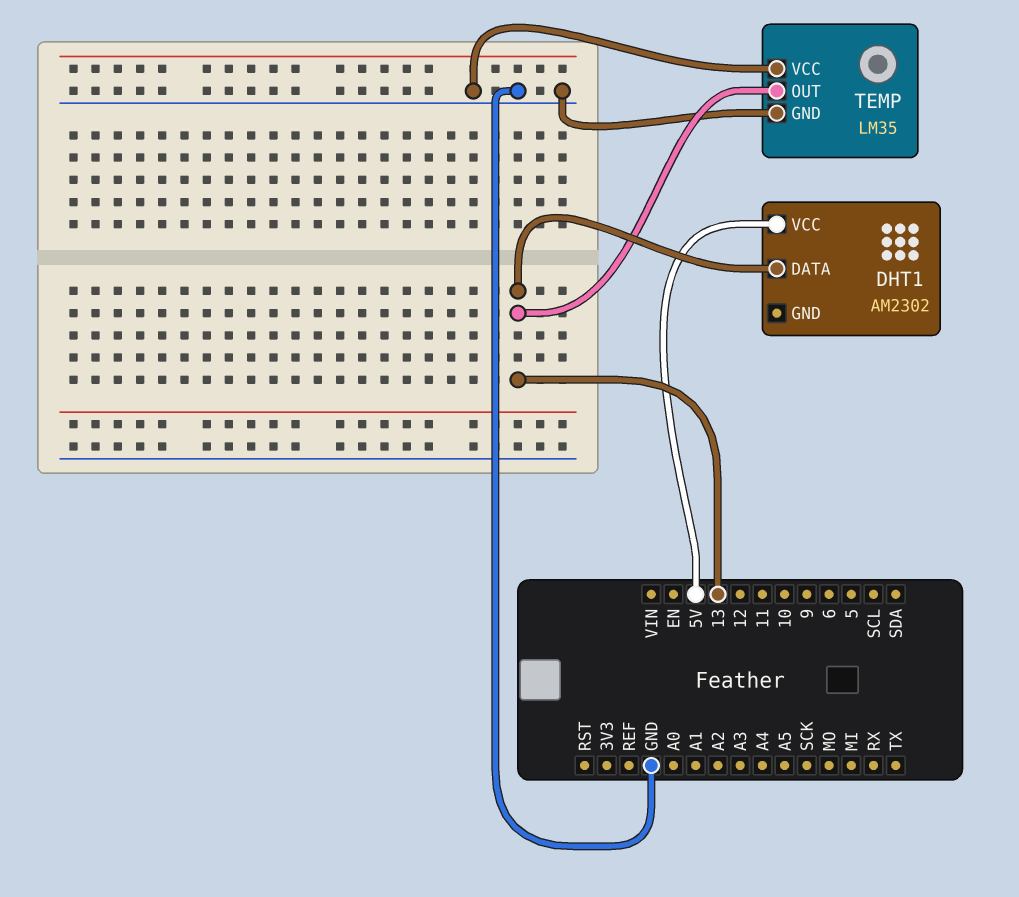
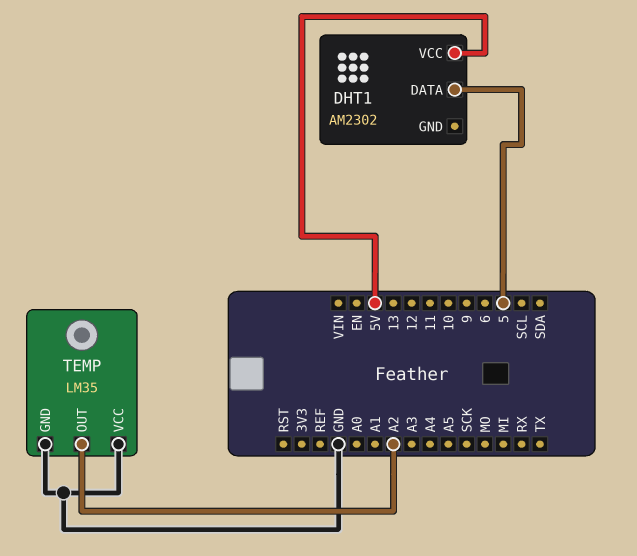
DHT1 pin DATA: 13 -> 5
TEMP pin OUT: 13 -> A2

